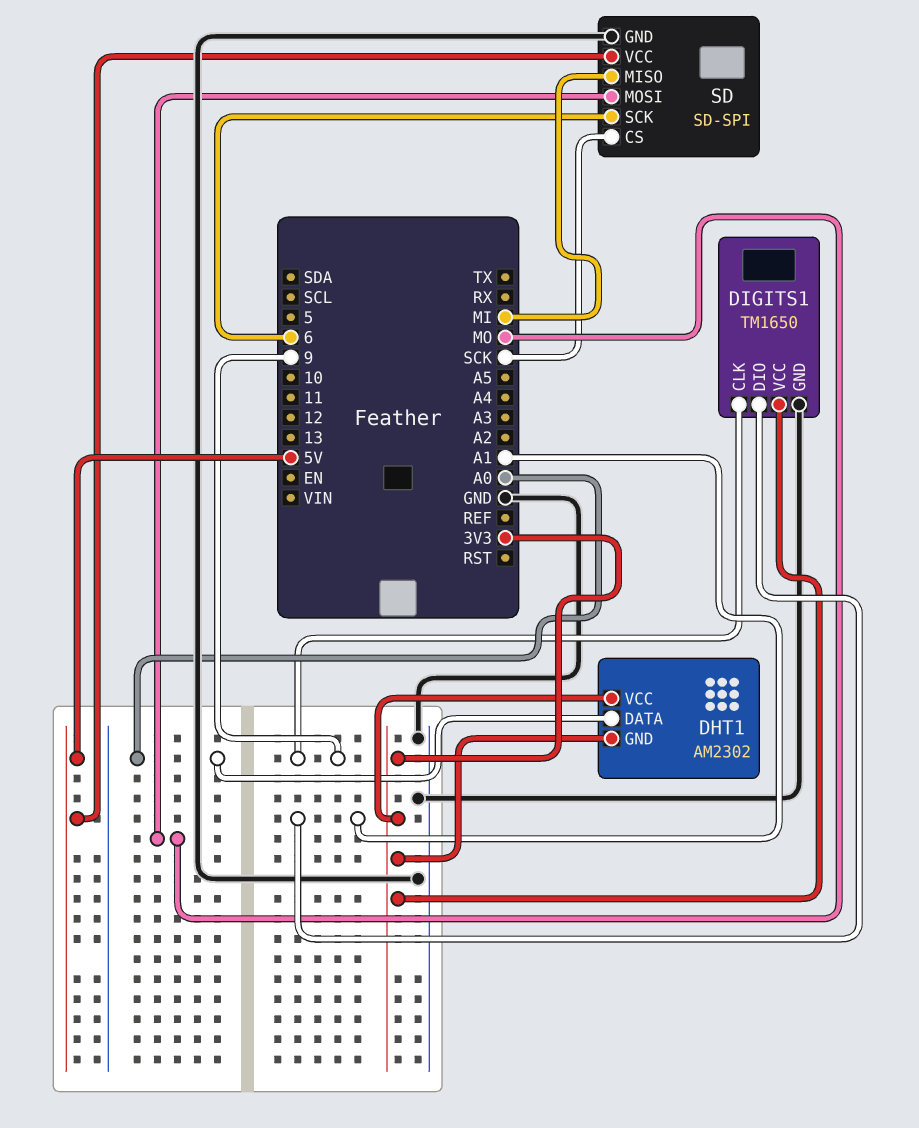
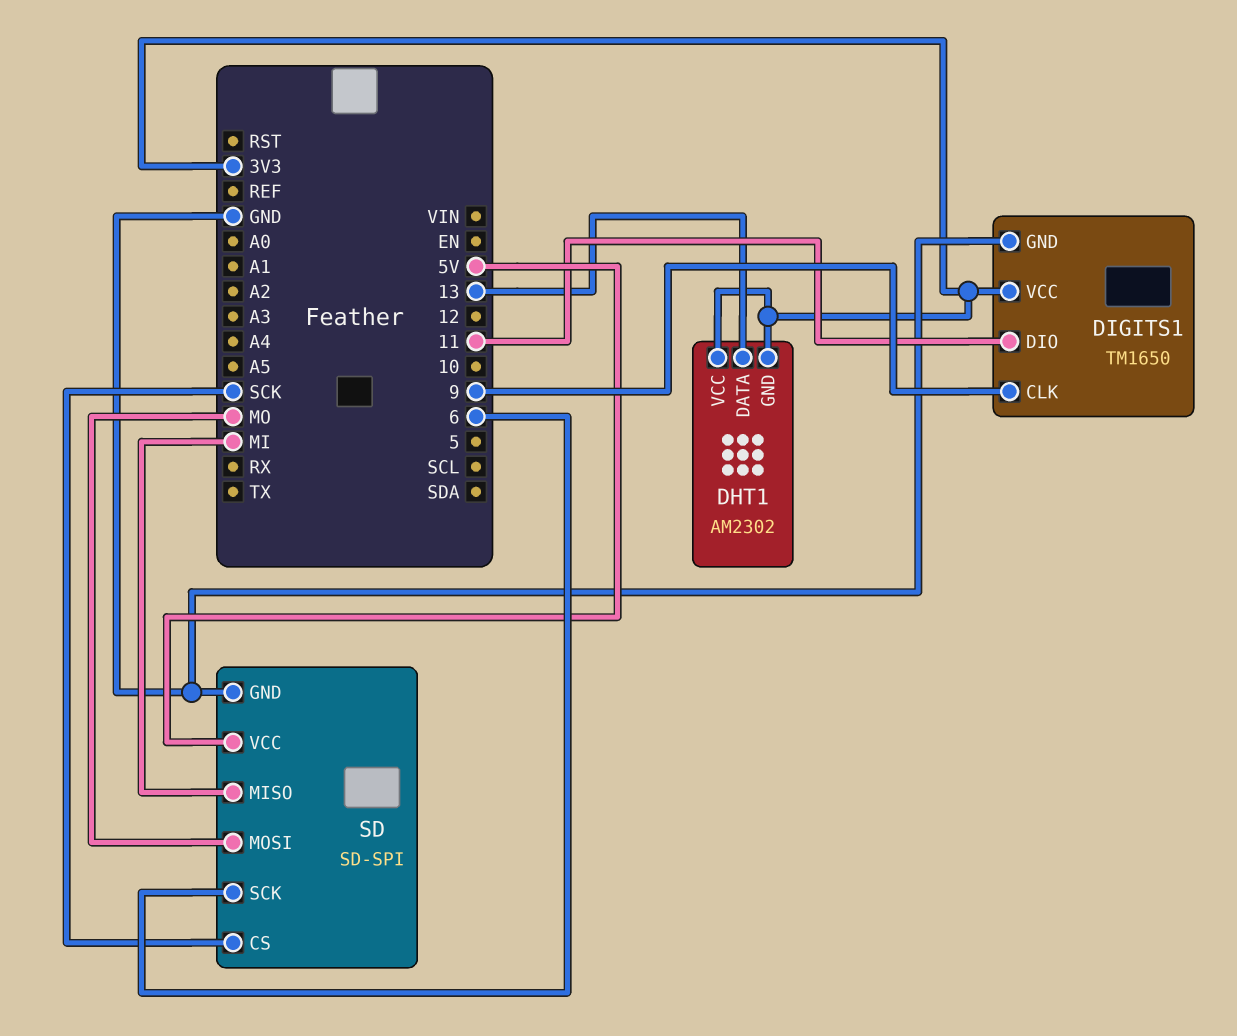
DHT1 pin DATA: A0 -> 13
DIGITS1 pin DIO: A1 -> 11

